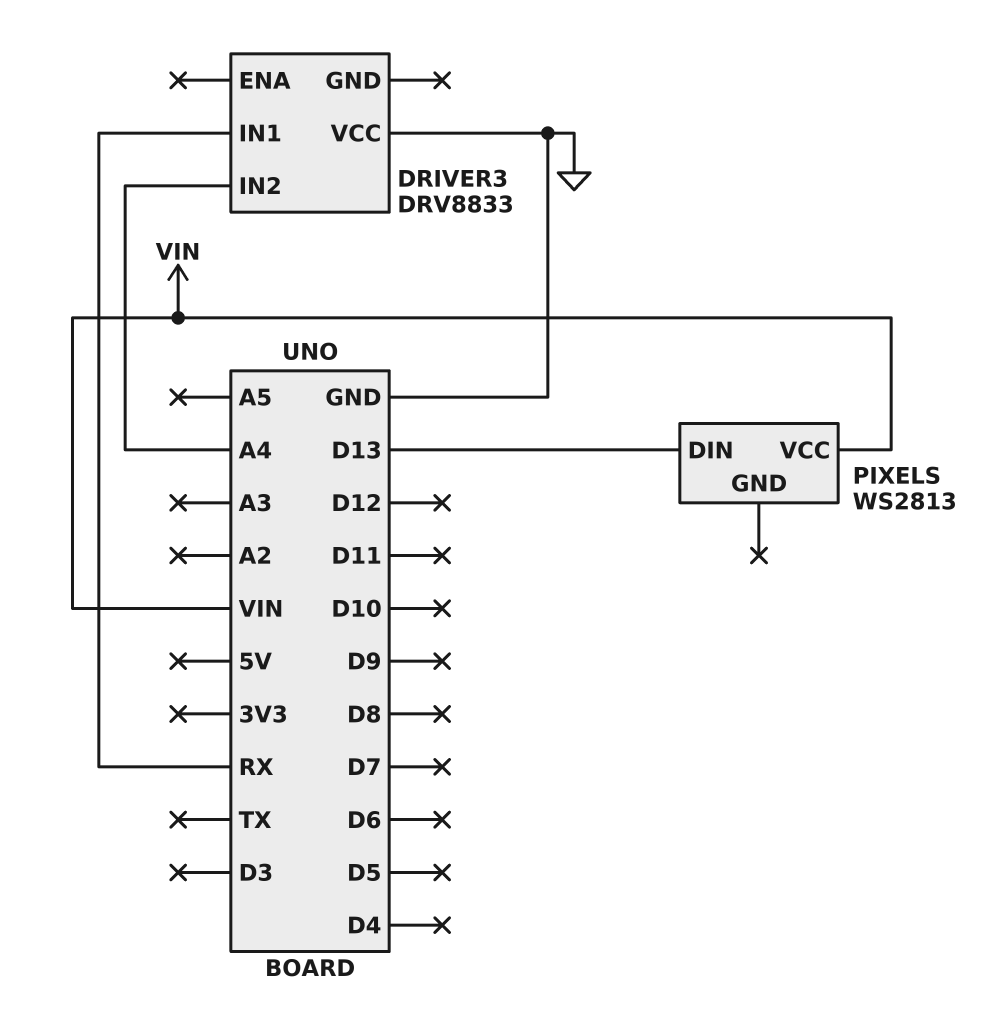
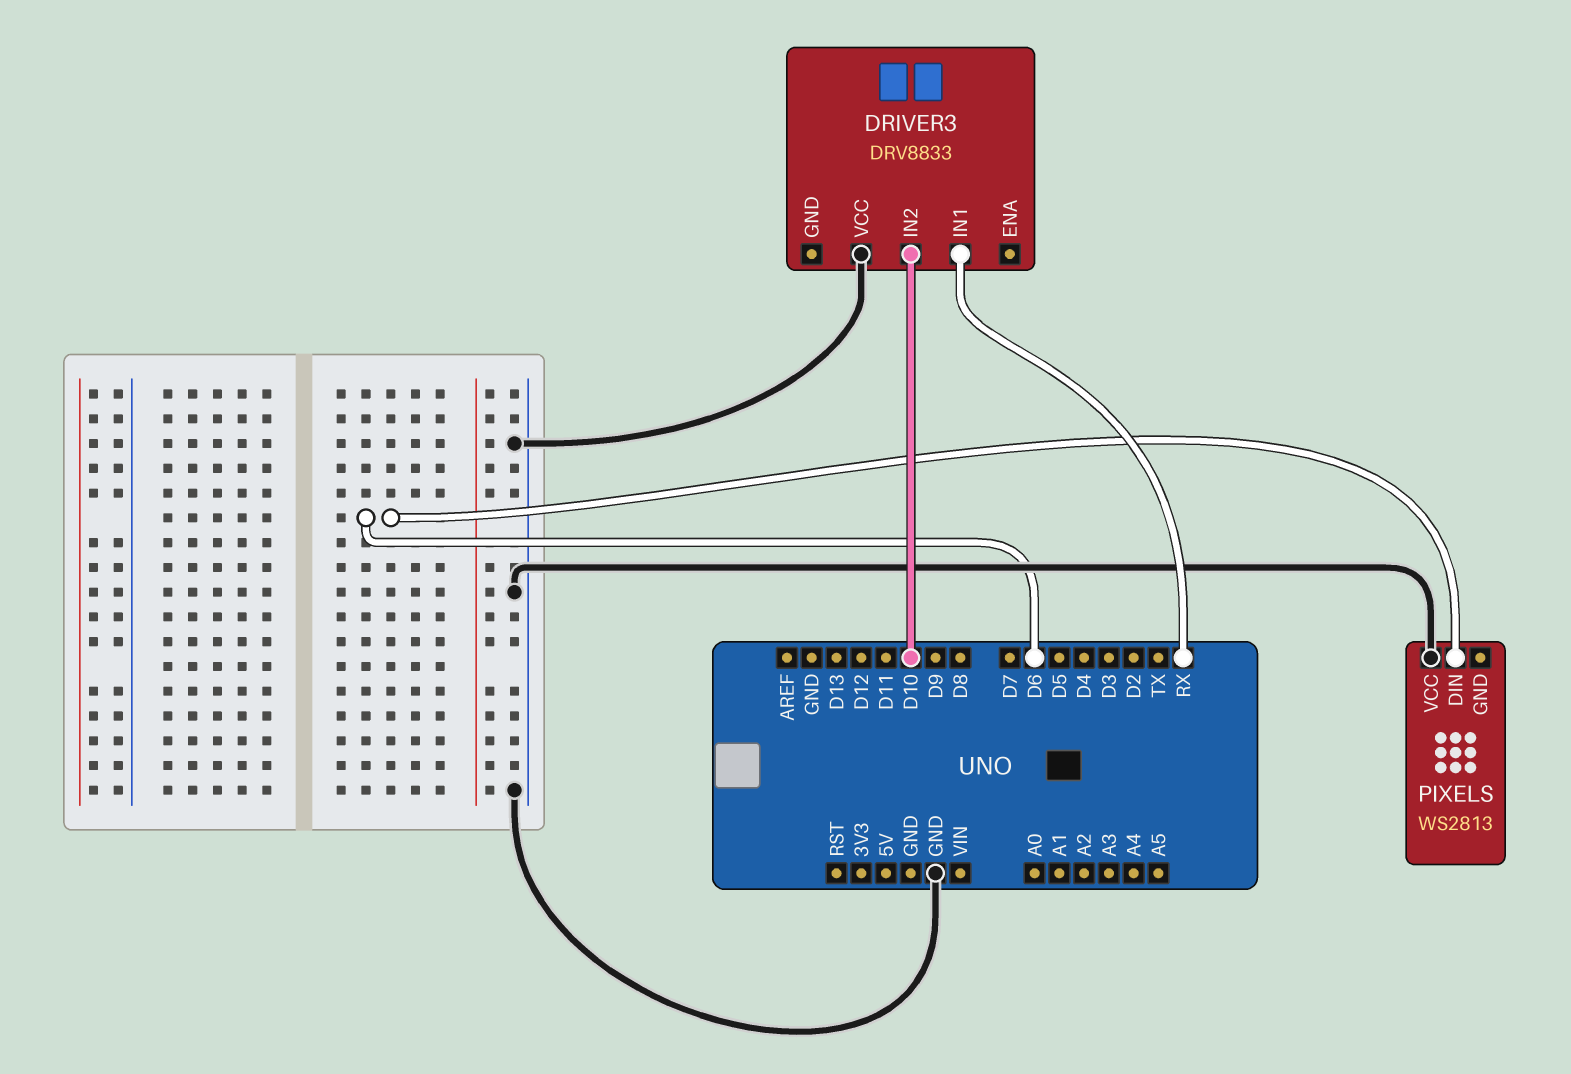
DRIVER3 pin IN2: A4 -> D10
PIXELS pin DIN: D13 -> D6
PIXELS pin VCC: VIN -> GND

